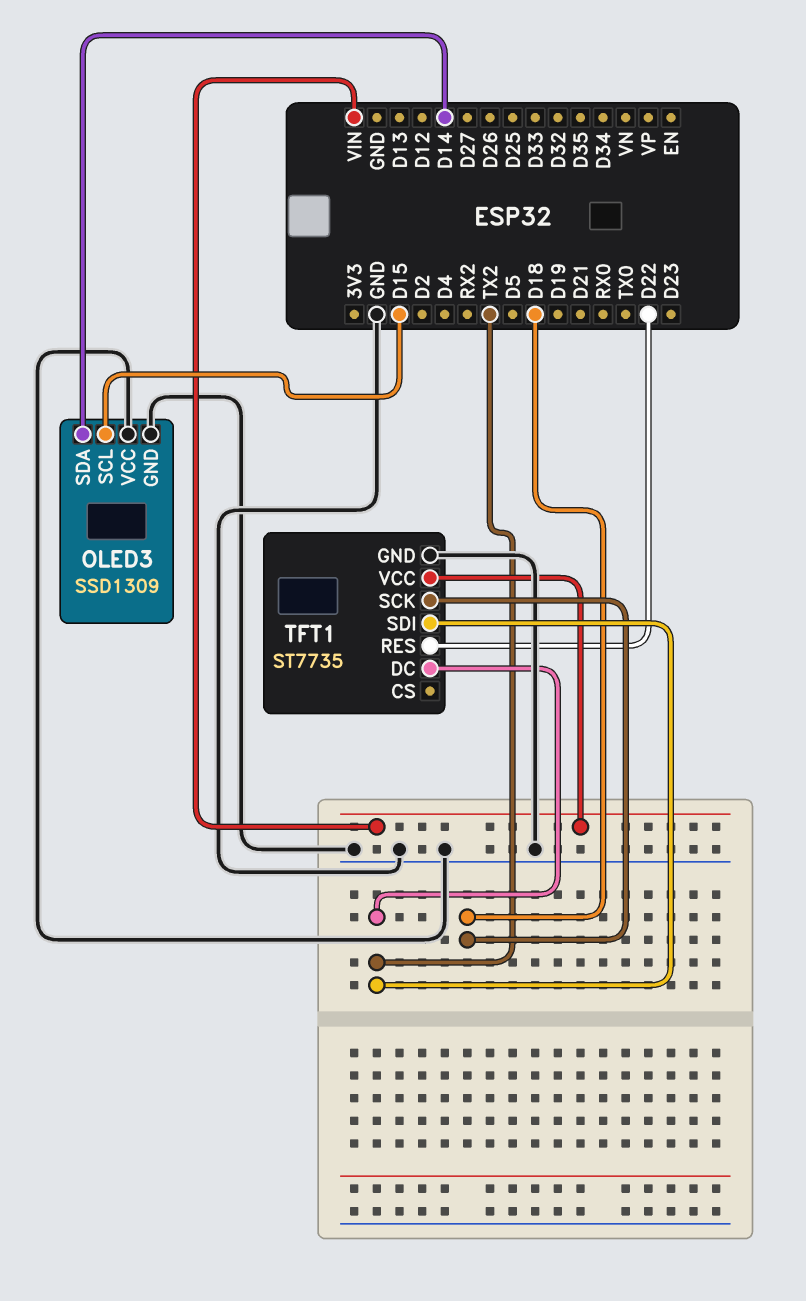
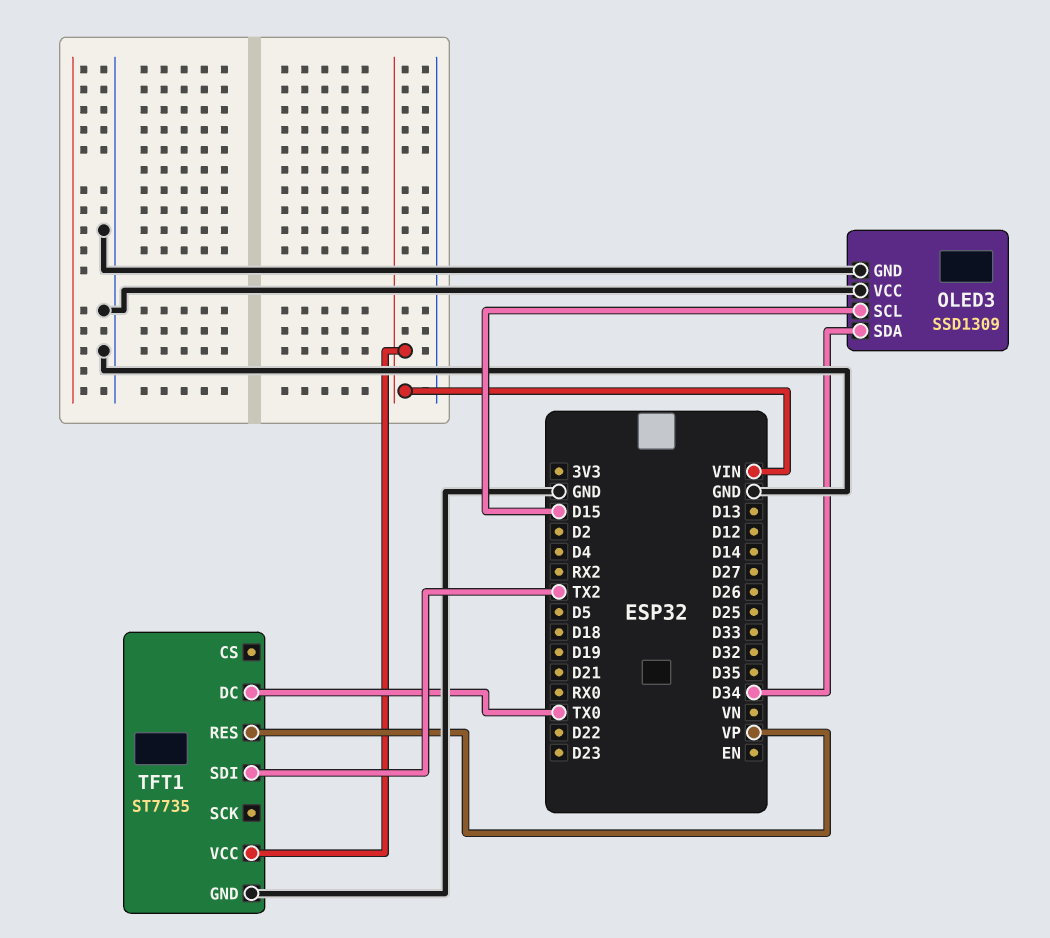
OLED3 pin SDA: D14 -> D34
TFT1 pin DC: TX2 -> TX0
TFT1 pin RES: D22 -> VP
TFT1 pin SCK: D18 -> none

